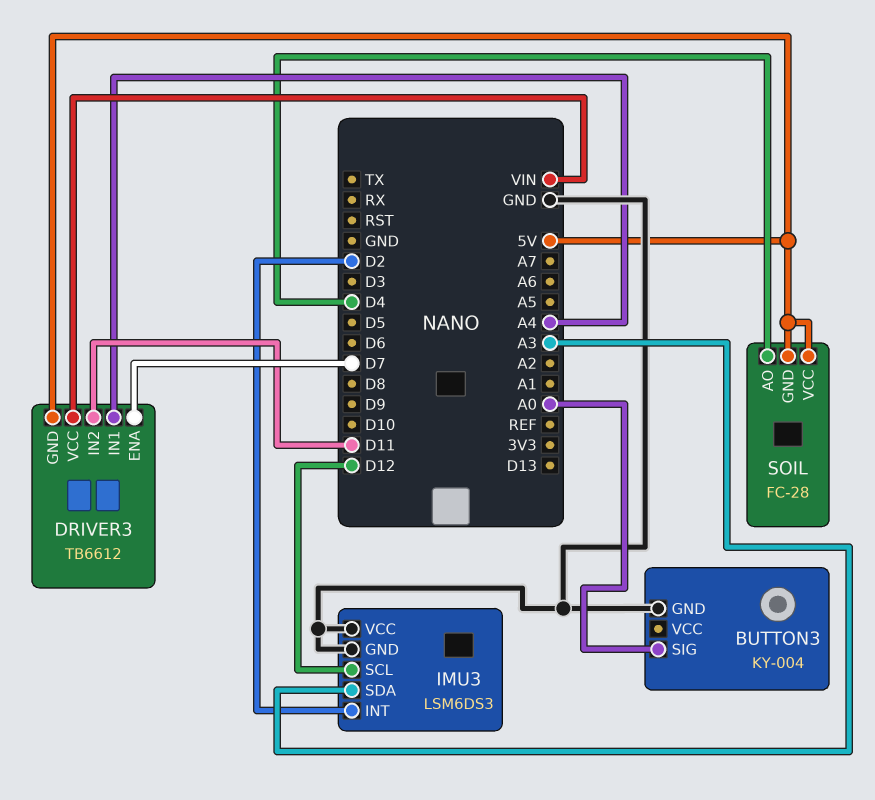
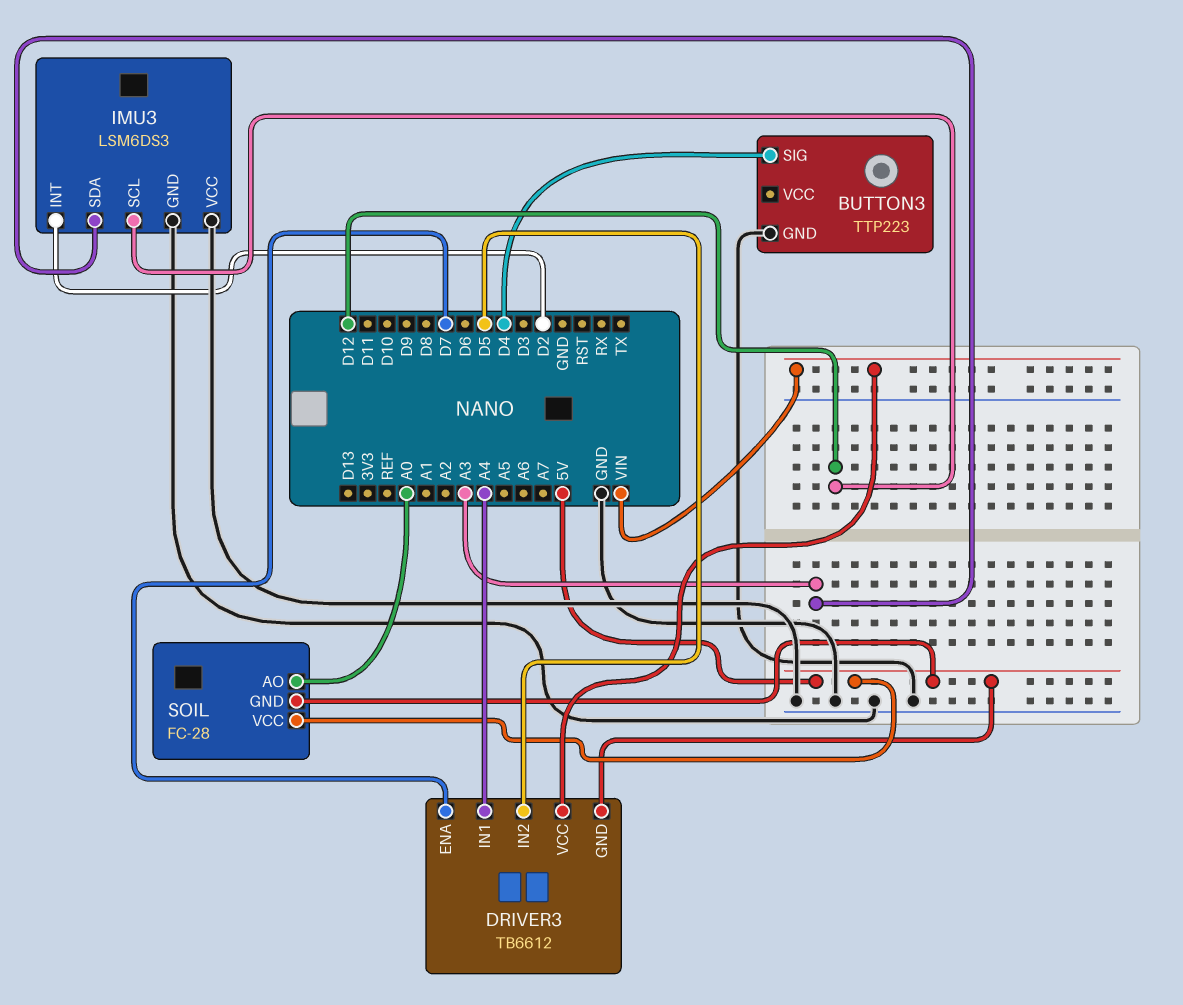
BUTTON3: KY-004 -> TTP223
BUTTON3 pin SIG: A0 -> D4
DRIVER3 pin IN2: D11 -> D5
SOIL pin AO: D4 -> A0

